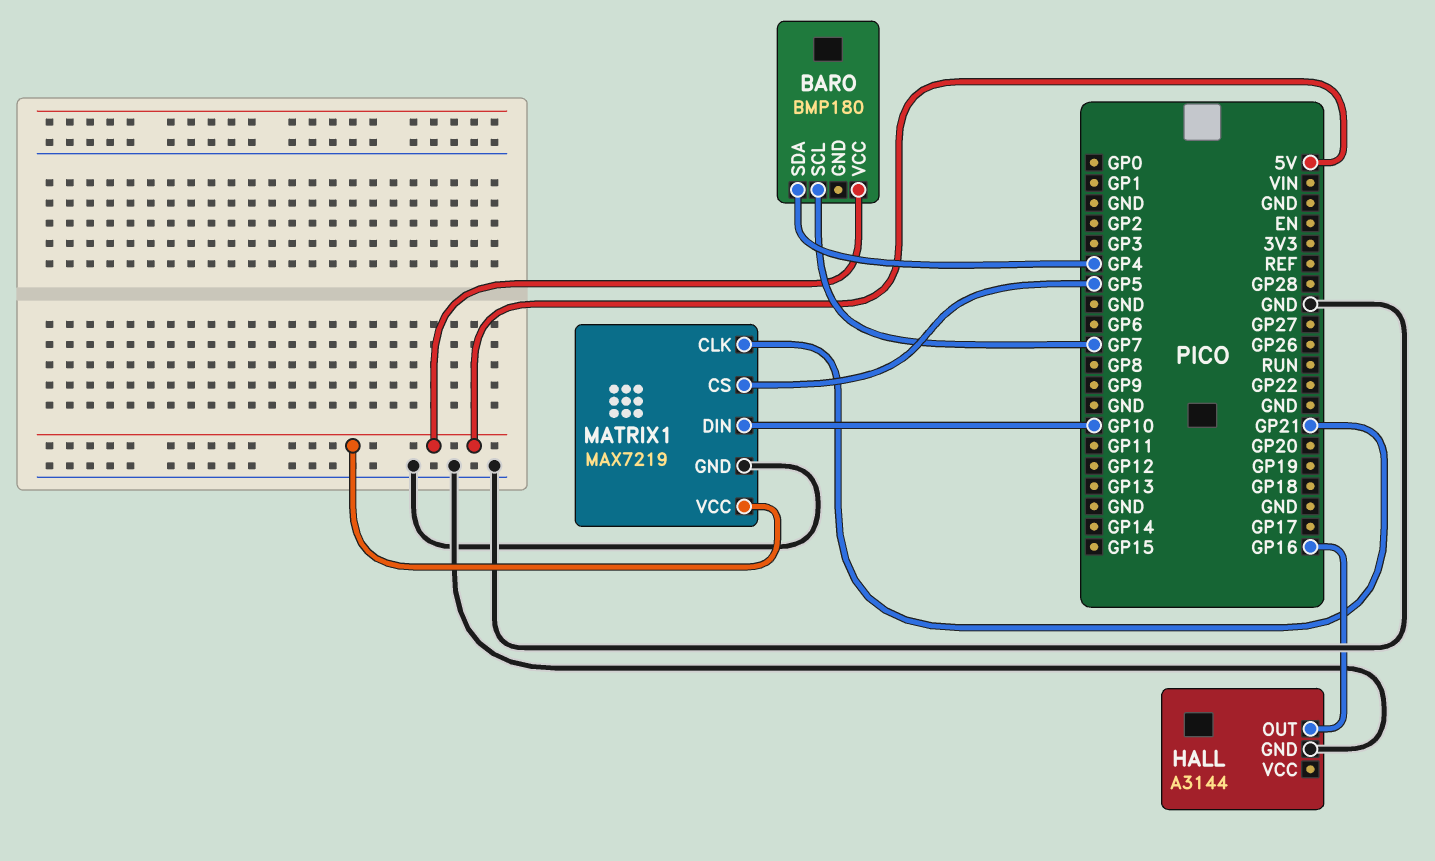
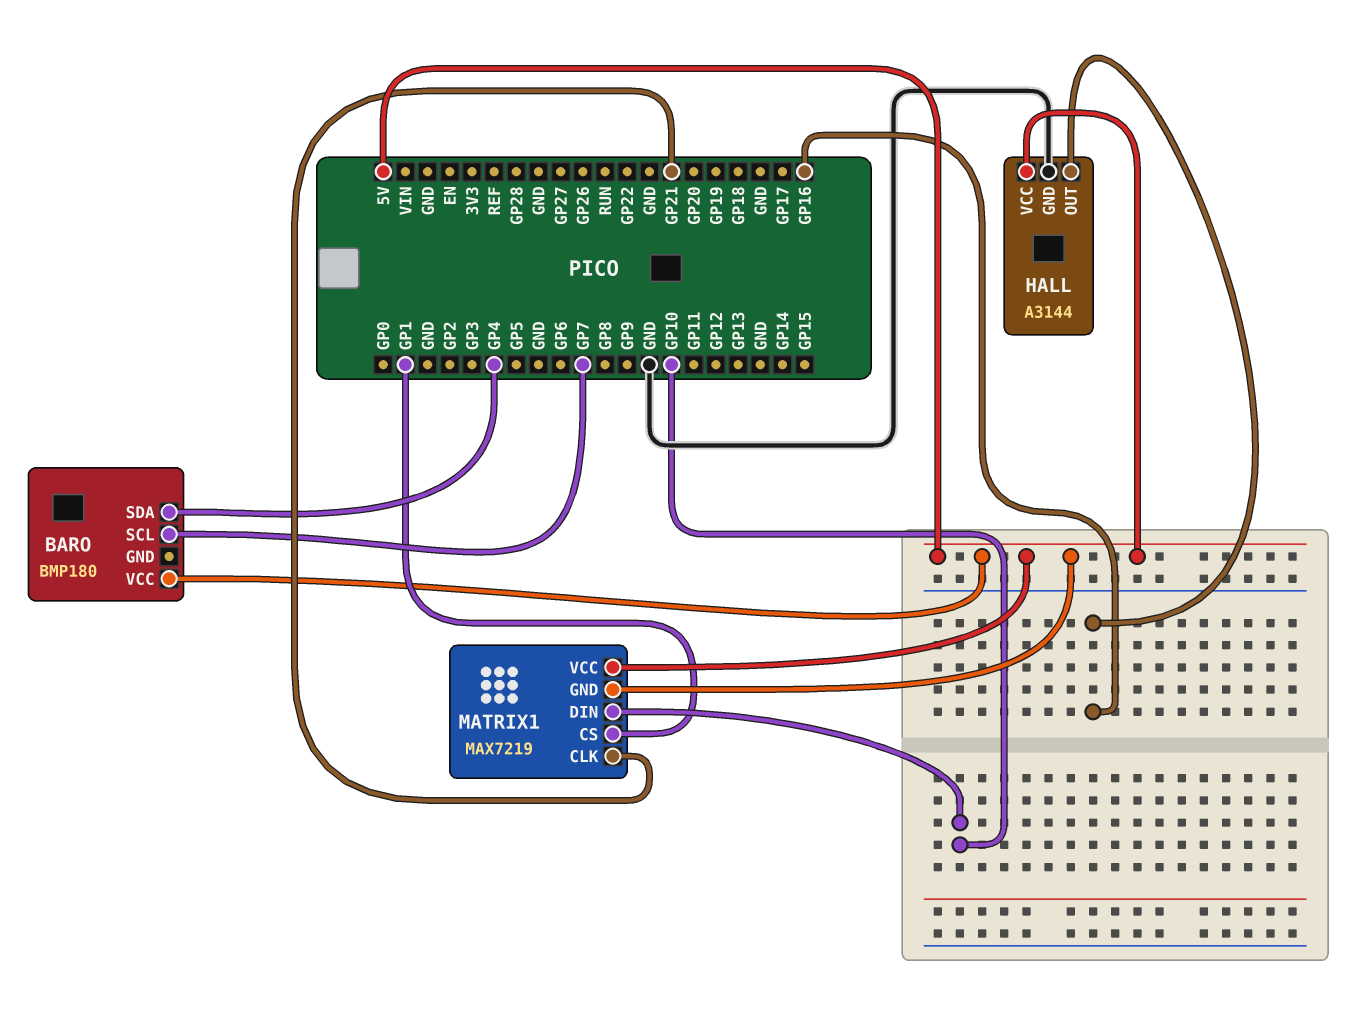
HALL pin VCC: none -> 5V
MATRIX1 pin CS: GP5 -> GP1
MATRIX1 pin GND: GND -> 5V

